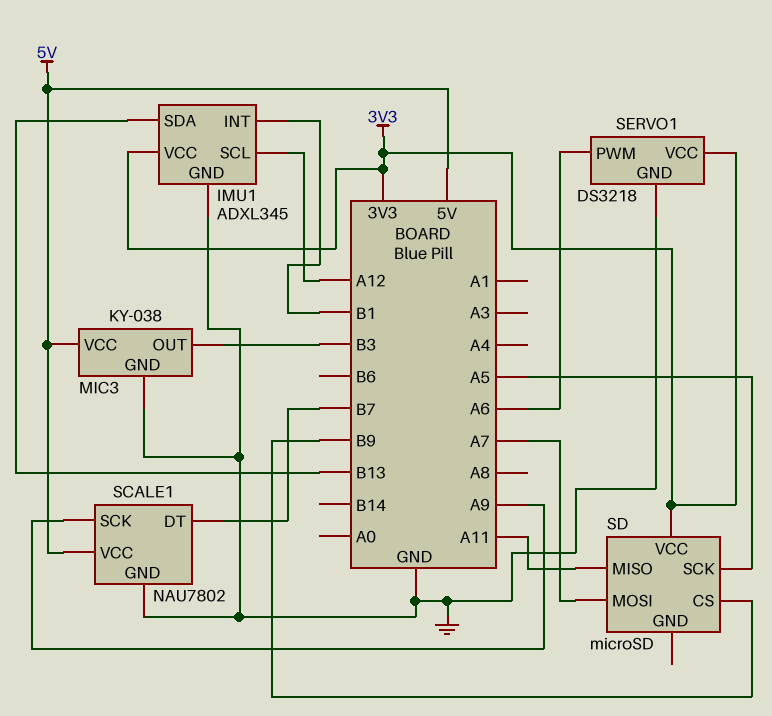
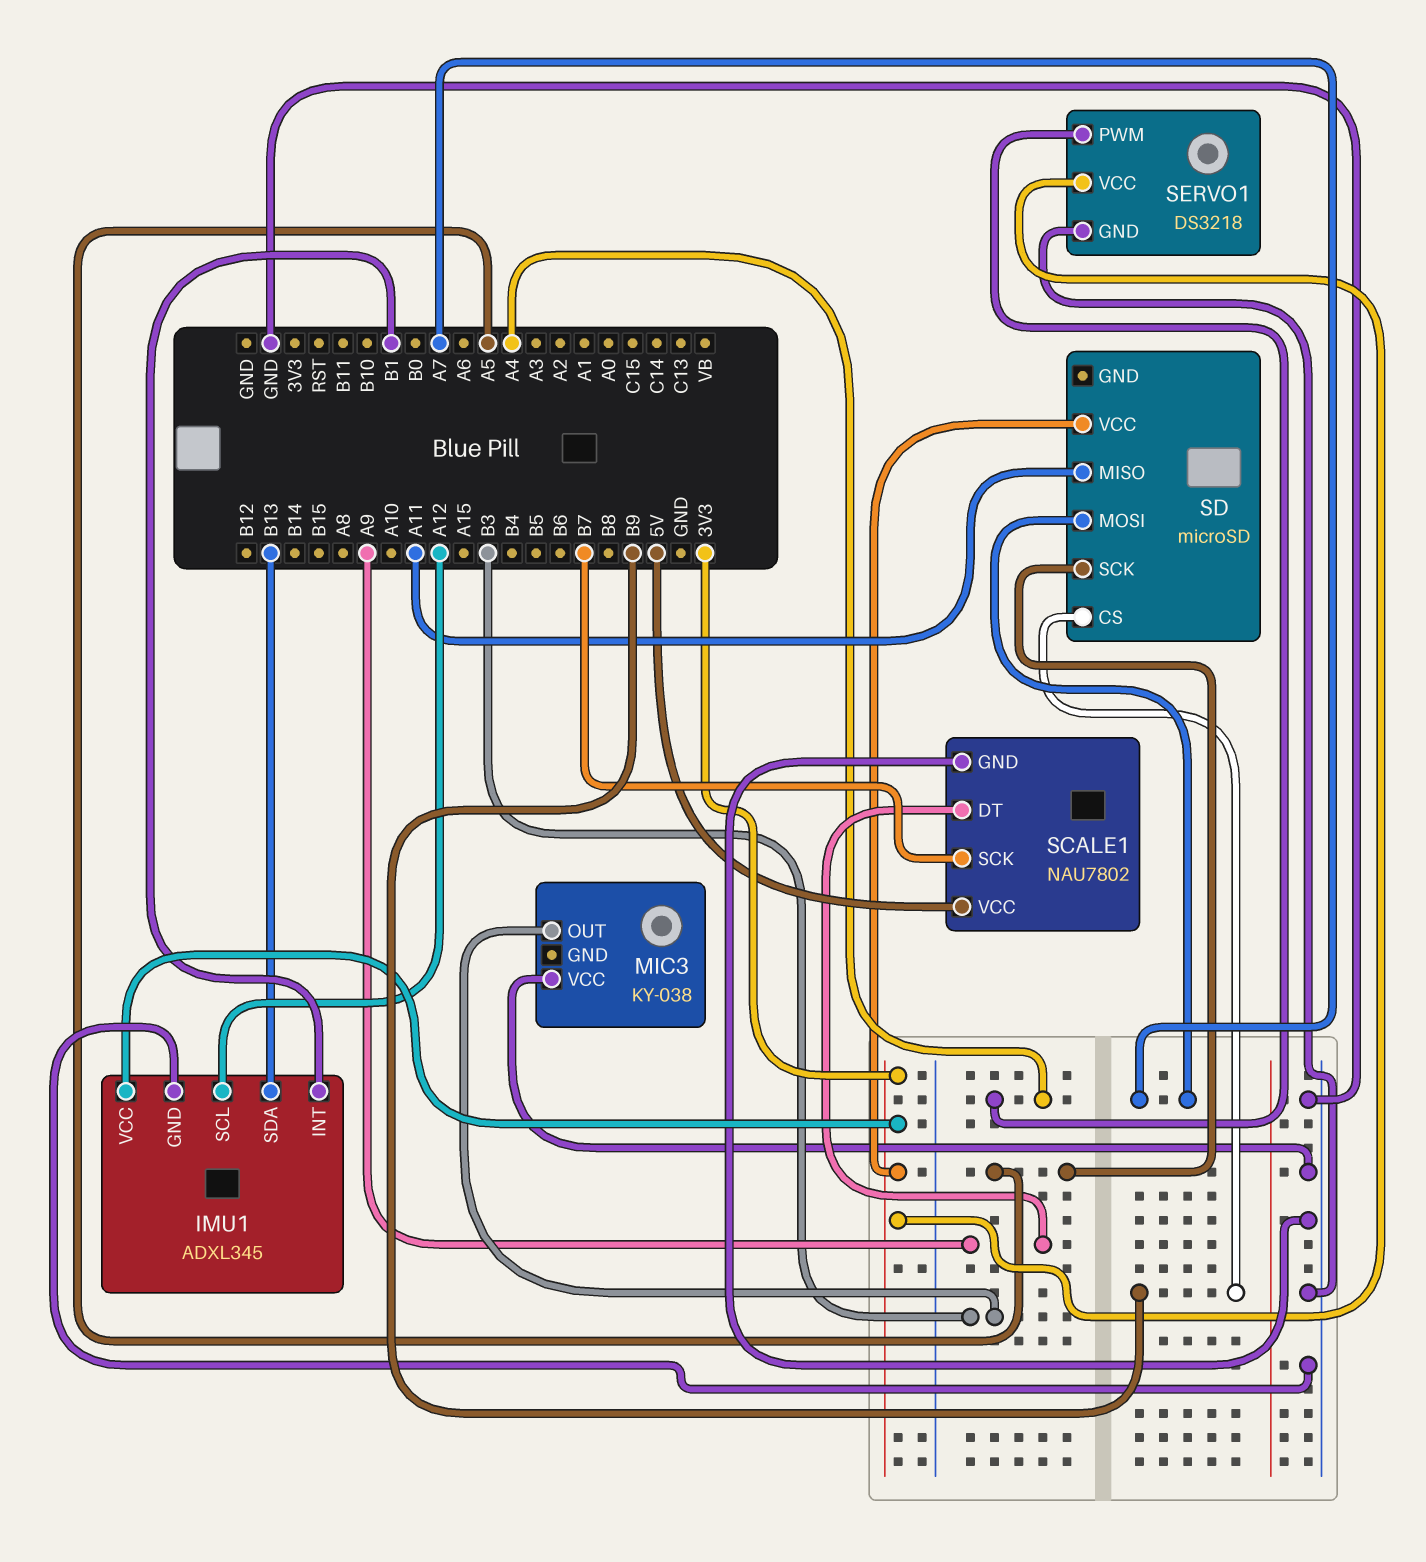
MIC3 pin GND: GND -> none
MIC3 pin VCC: 5V -> GND
SCALE1 pin DT: B7 -> A9
SCALE1 pin SCK: A9 -> B7
SERVO1 pin PWM: A6 -> A4

